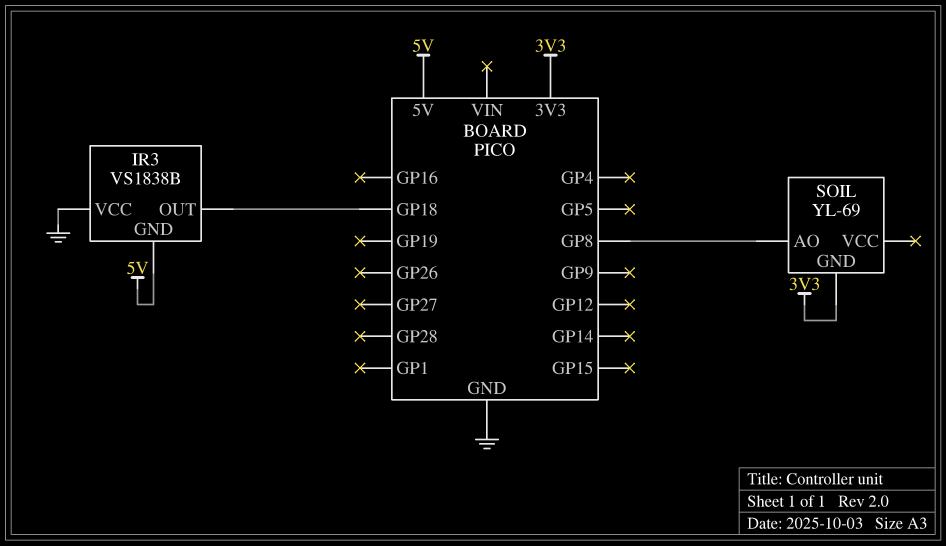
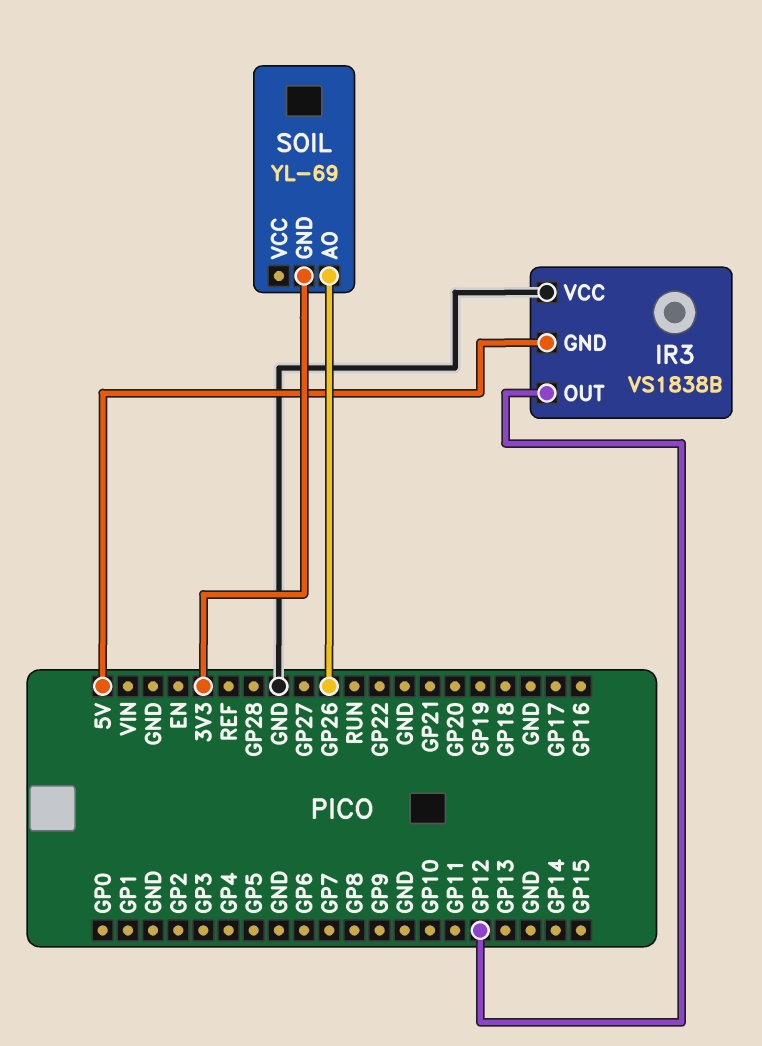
IR3 pin OUT: GP18 -> GP12
SOIL pin AO: GP8 -> GP26

